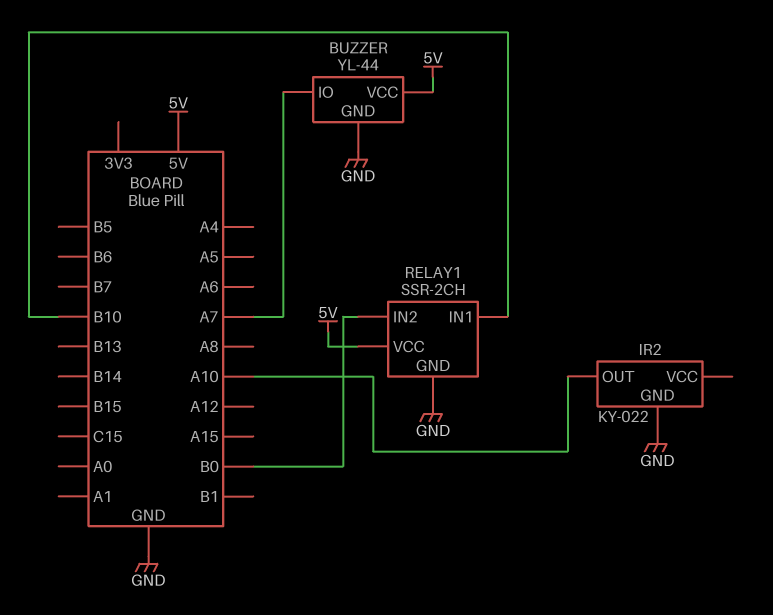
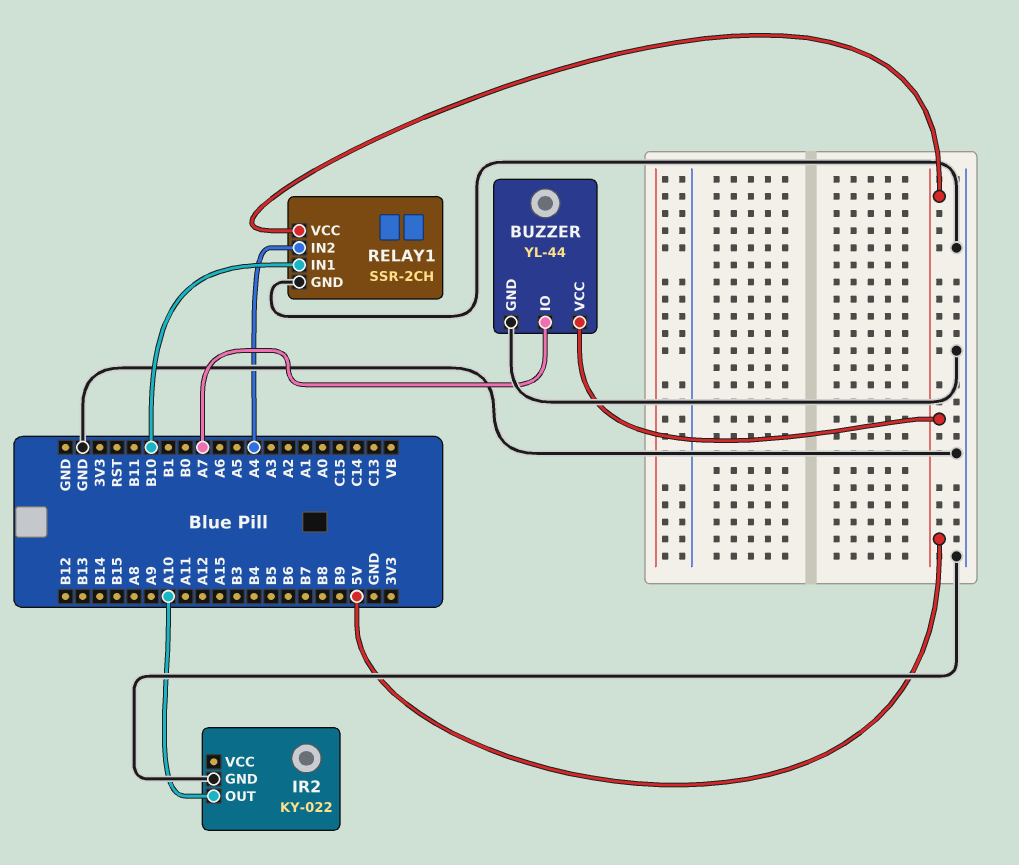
RELAY1 pin IN2: B0 -> A4

